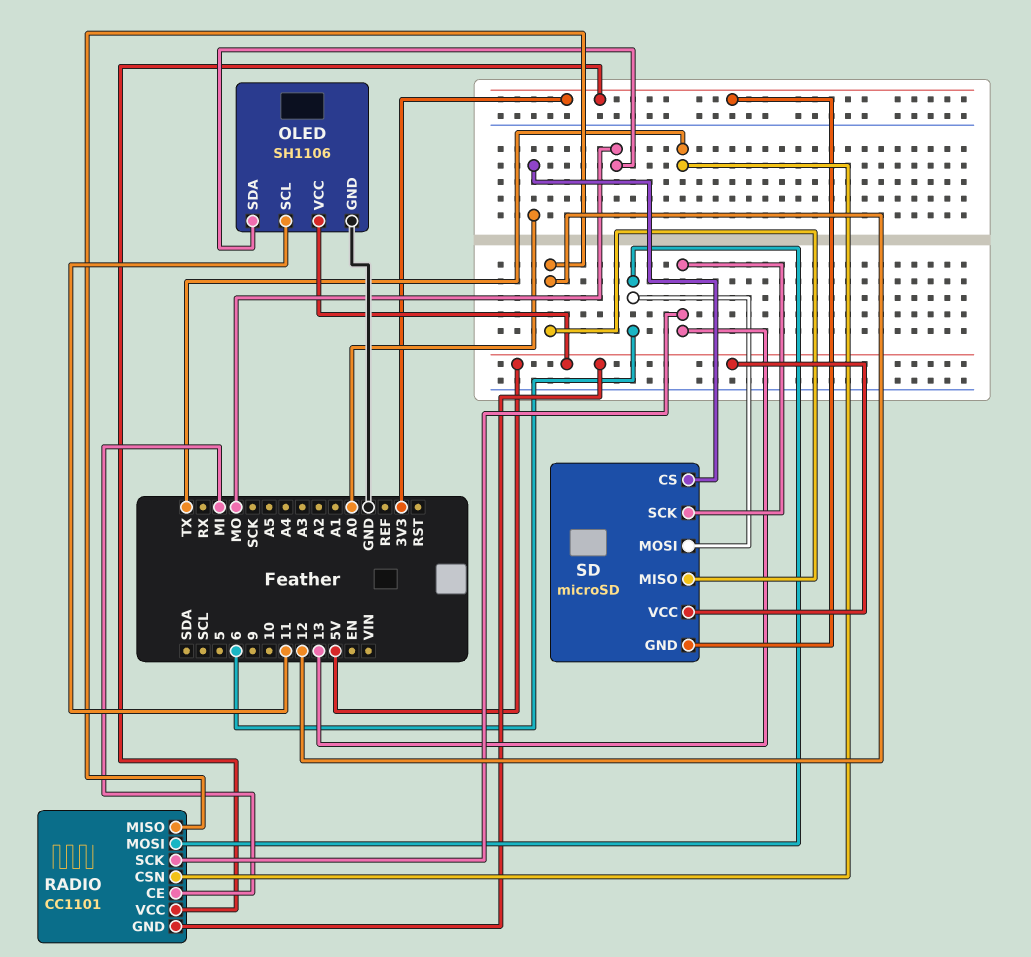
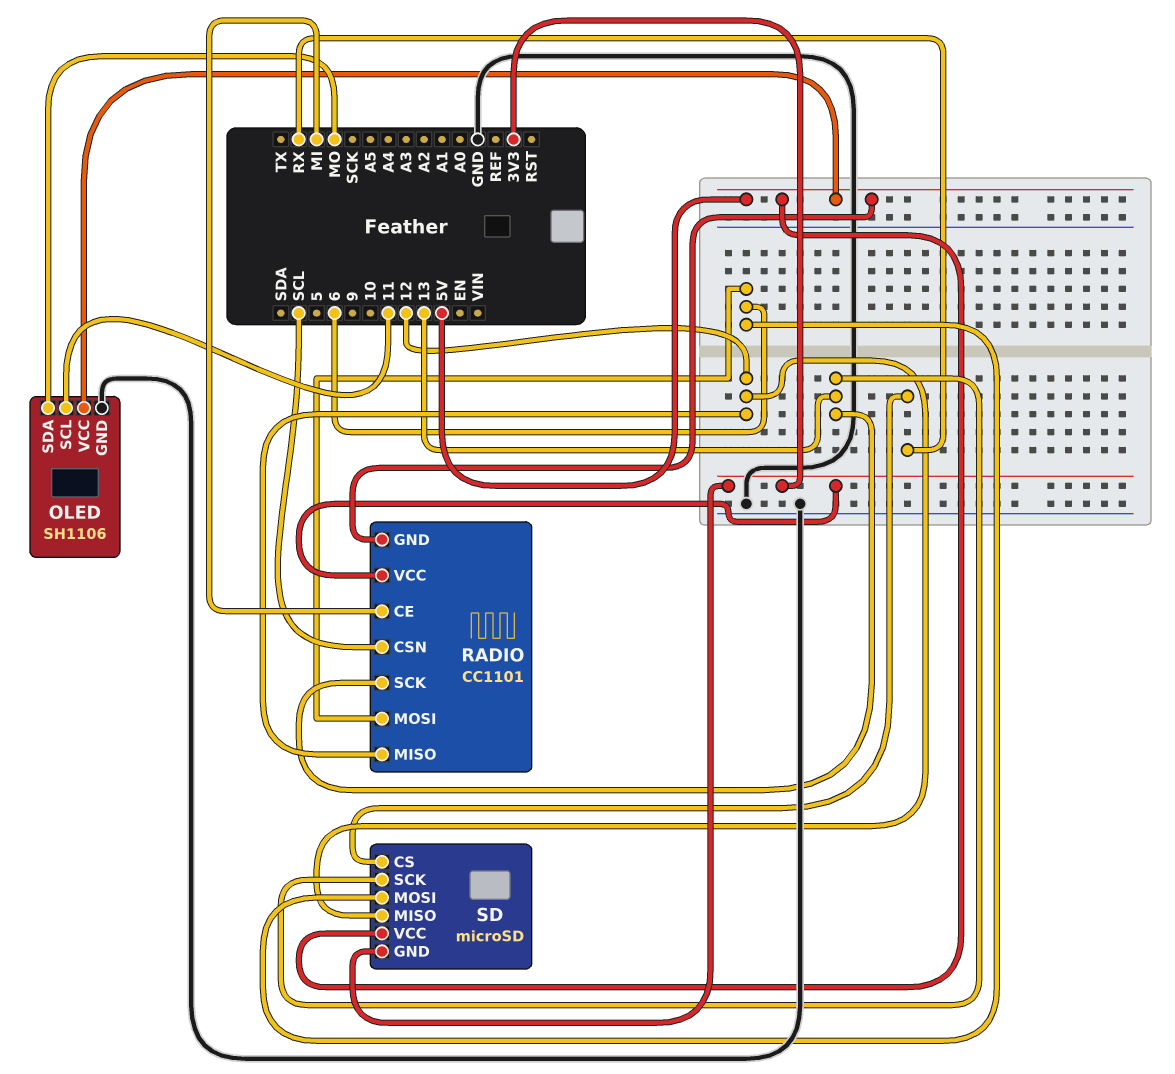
RADIO pin CSN: TX -> SCL
SD pin CS: A0 -> RX

